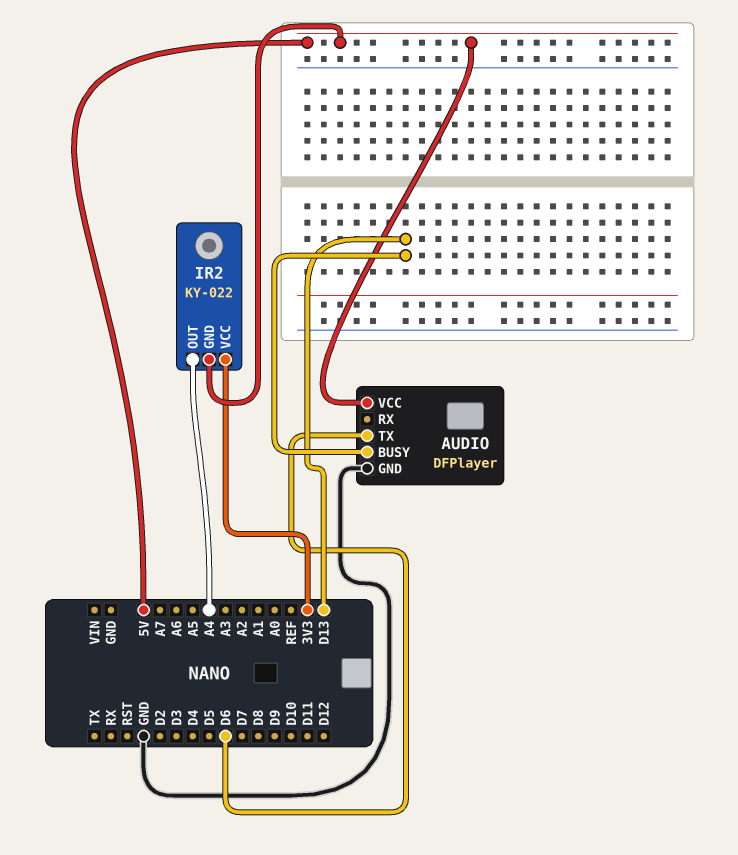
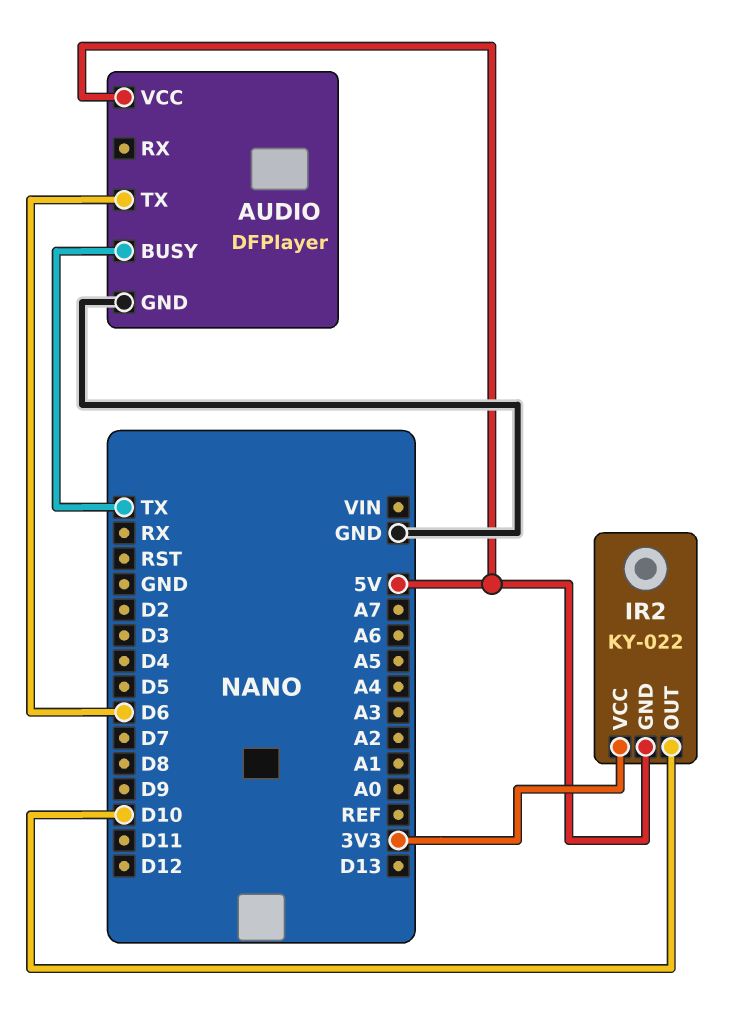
AUDIO pin BUSY: D13 -> TX
IR2 pin OUT: A4 -> D10

